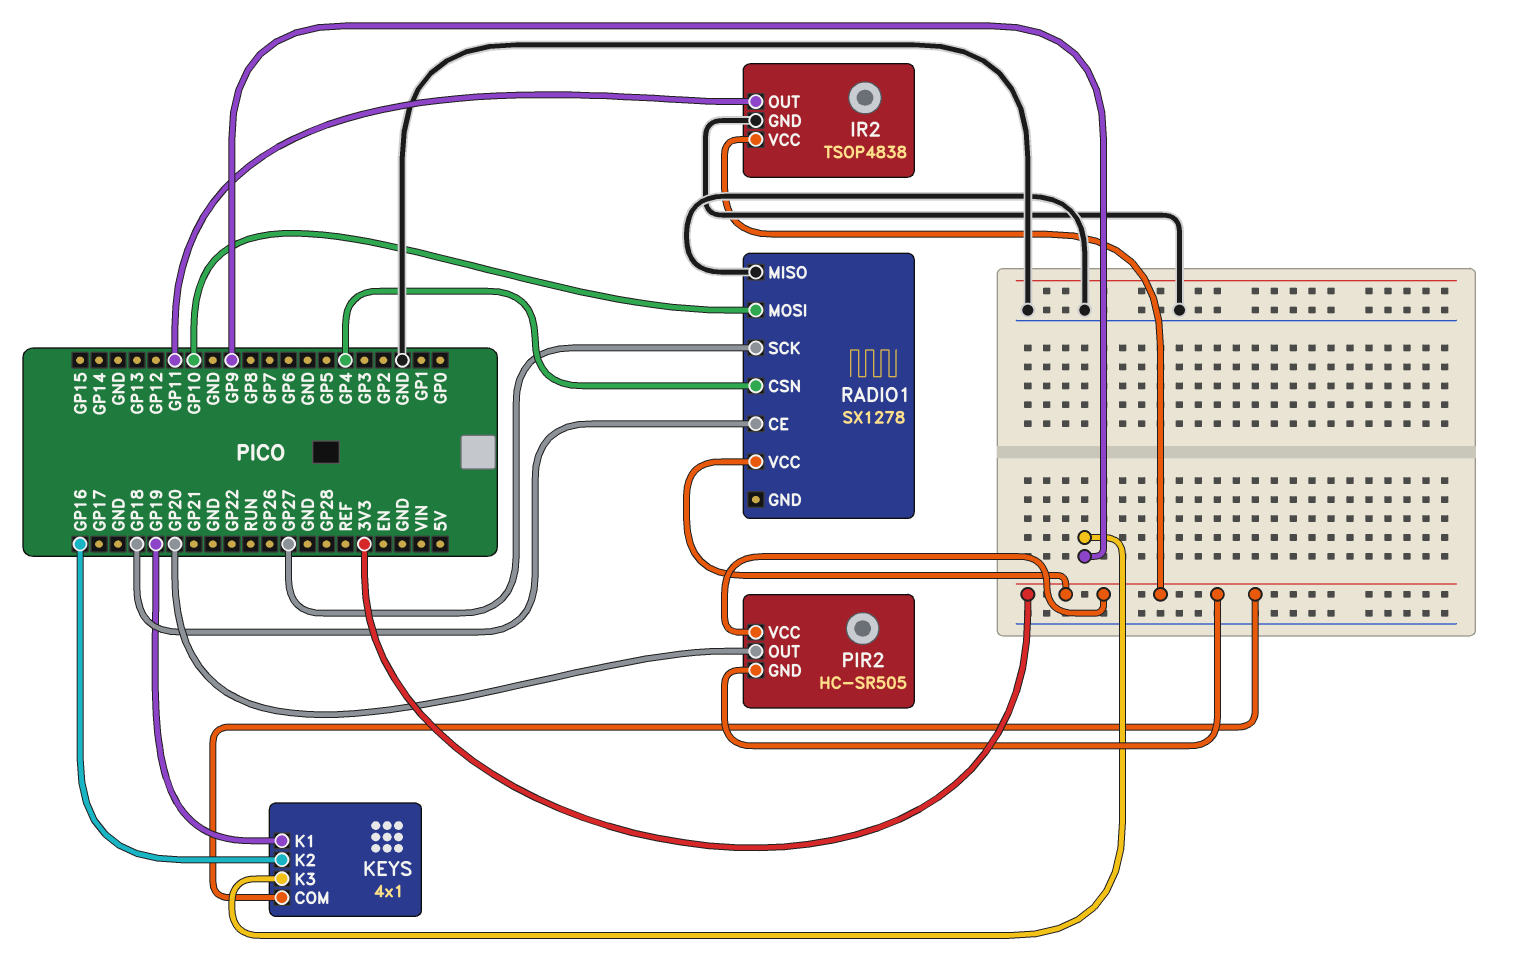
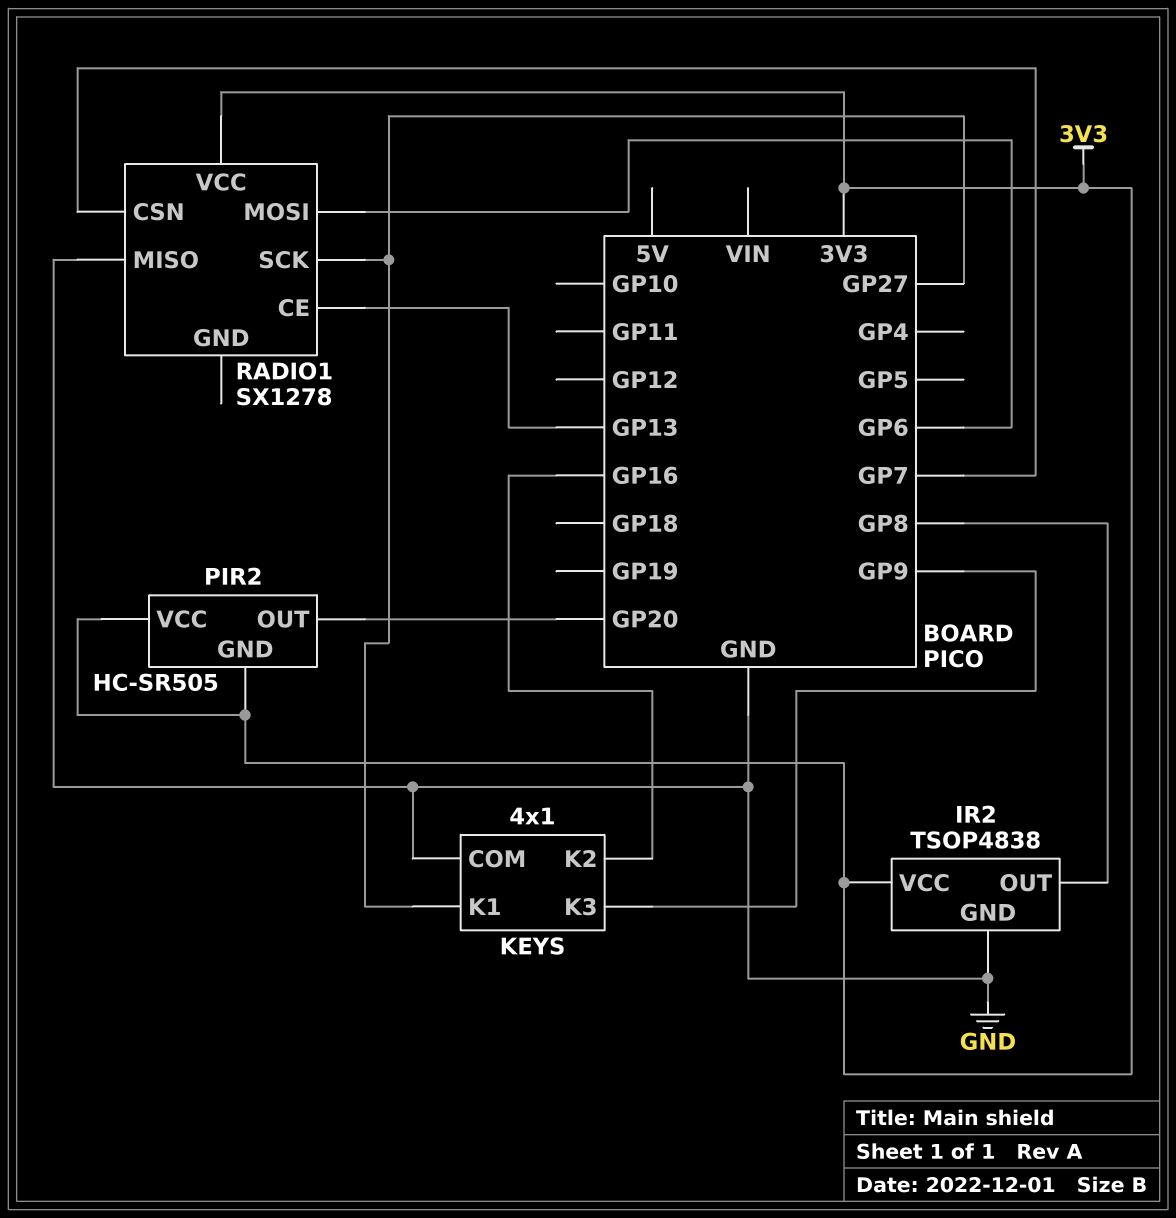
IR2 pin OUT: GP11 -> GP8
KEYS pin COM: 3V3 -> GND
KEYS pin K1: GP19 -> GP27
RADIO1 pin CE: GP18 -> GP13
RADIO1 pin CSN: GP4 -> GP7
RADIO1 pin MOSI: GP10 -> GP6

